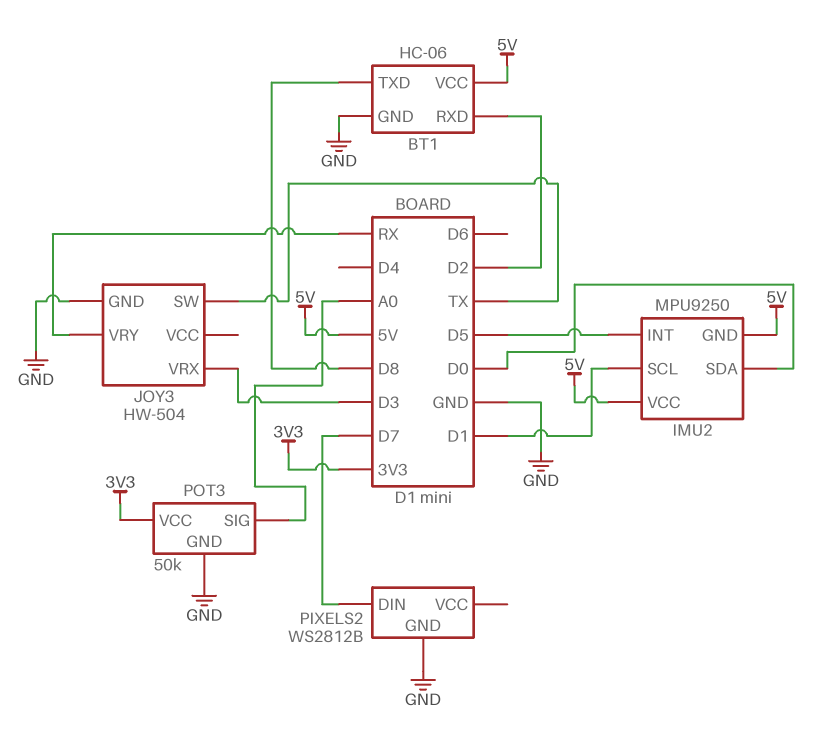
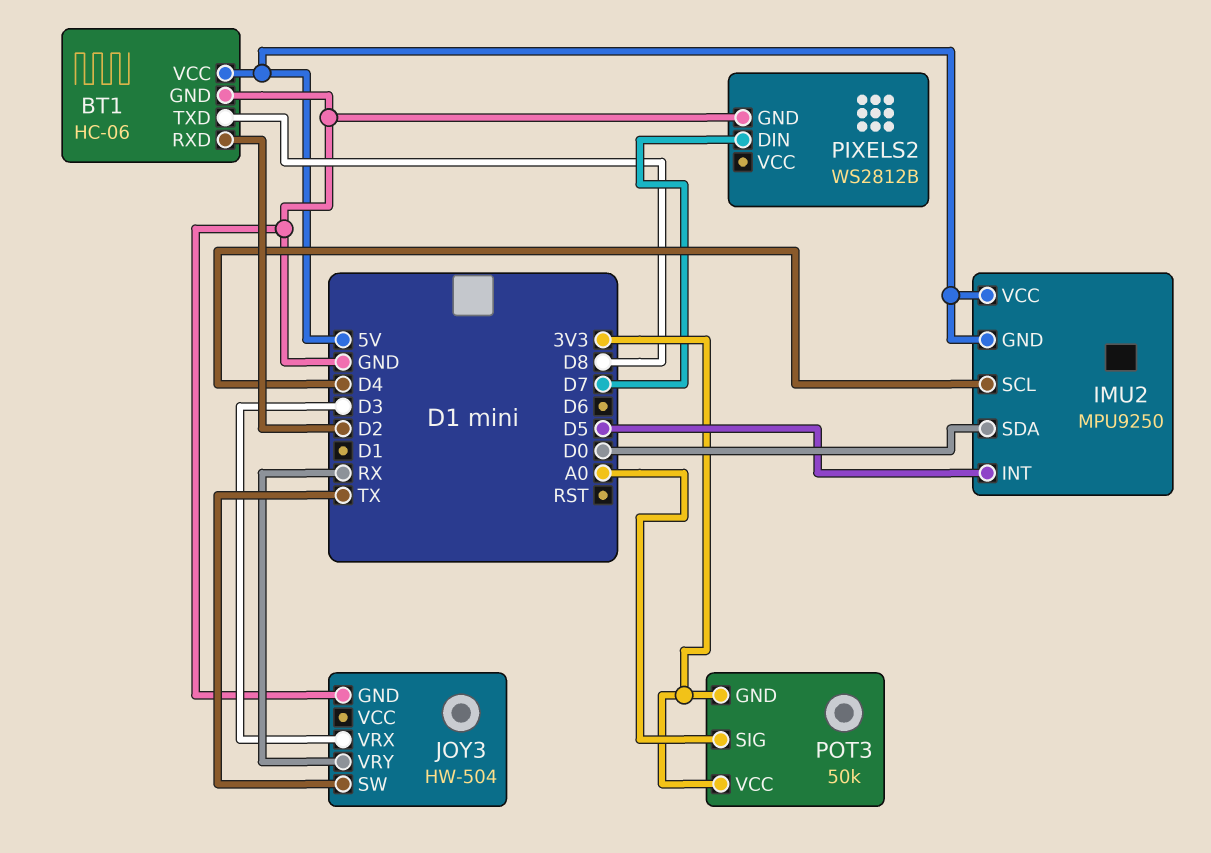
IMU2 pin SCL: D1 -> D4
POT3 pin GND: GND -> 3V3

